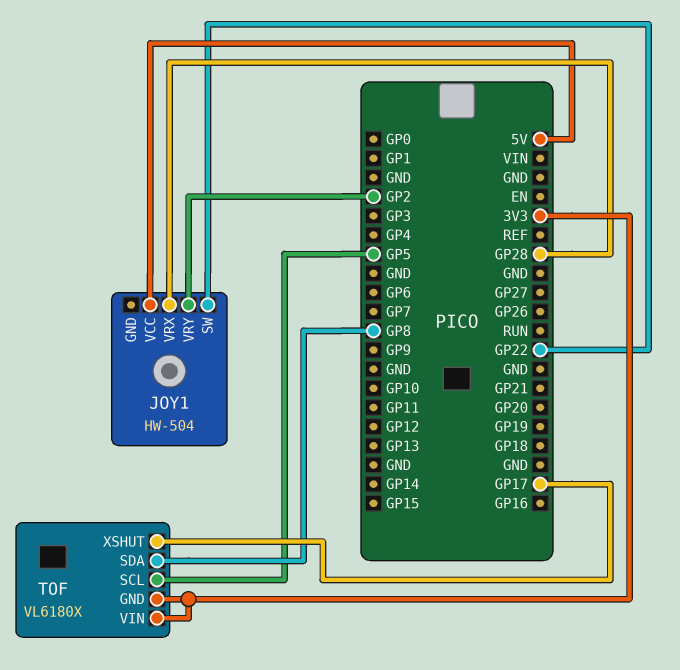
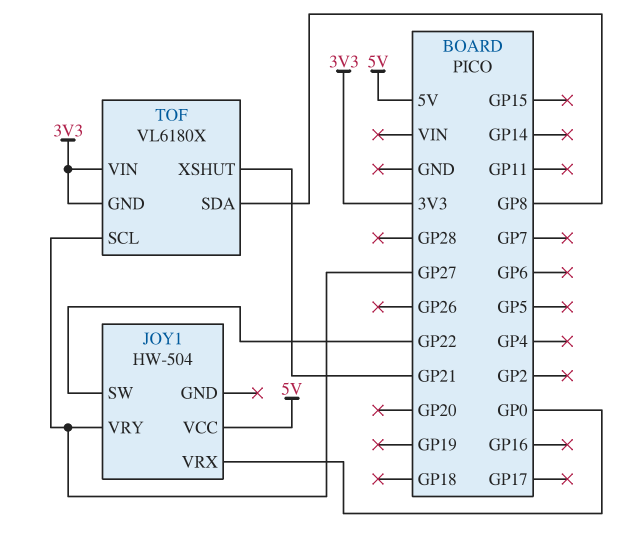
JOY1 pin VRX: GP28 -> GP0
JOY1 pin VRY: GP2 -> GP27
TOF pin SCL: GP5 -> GP27
TOF pin XSHUT: GP17 -> GP21

